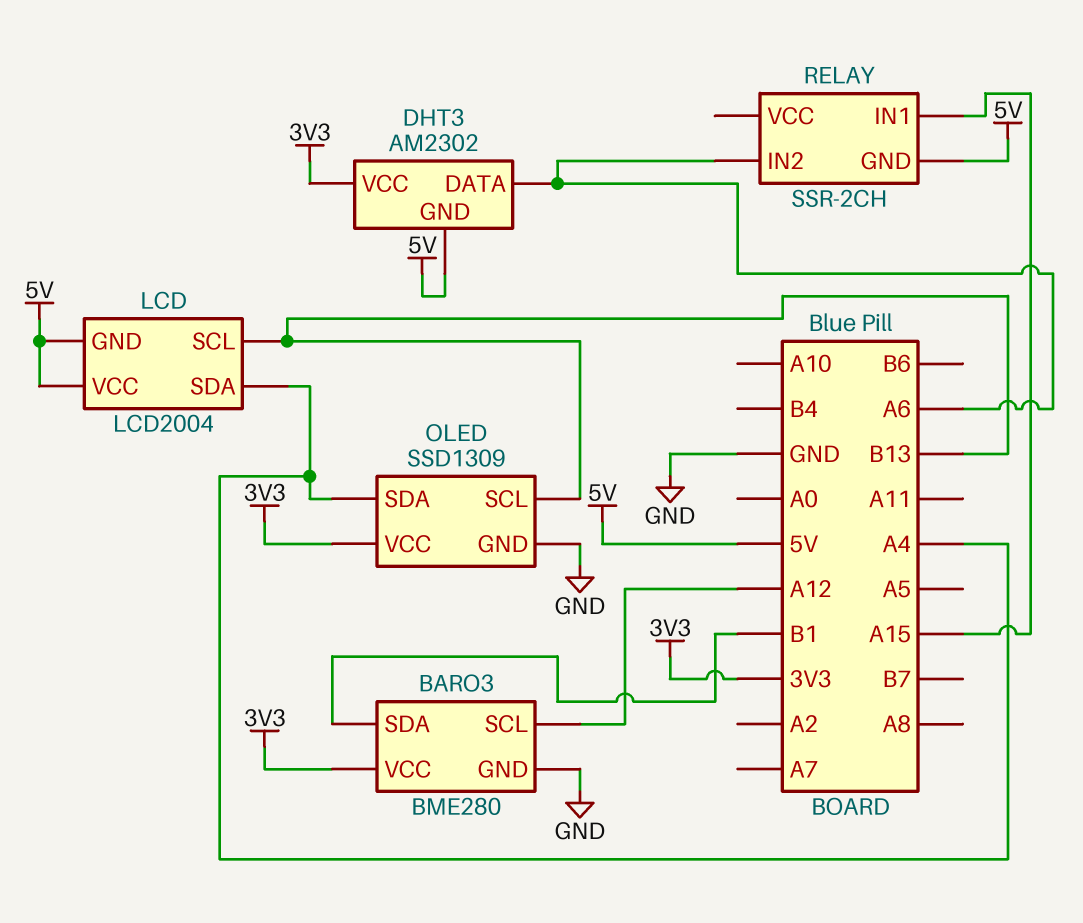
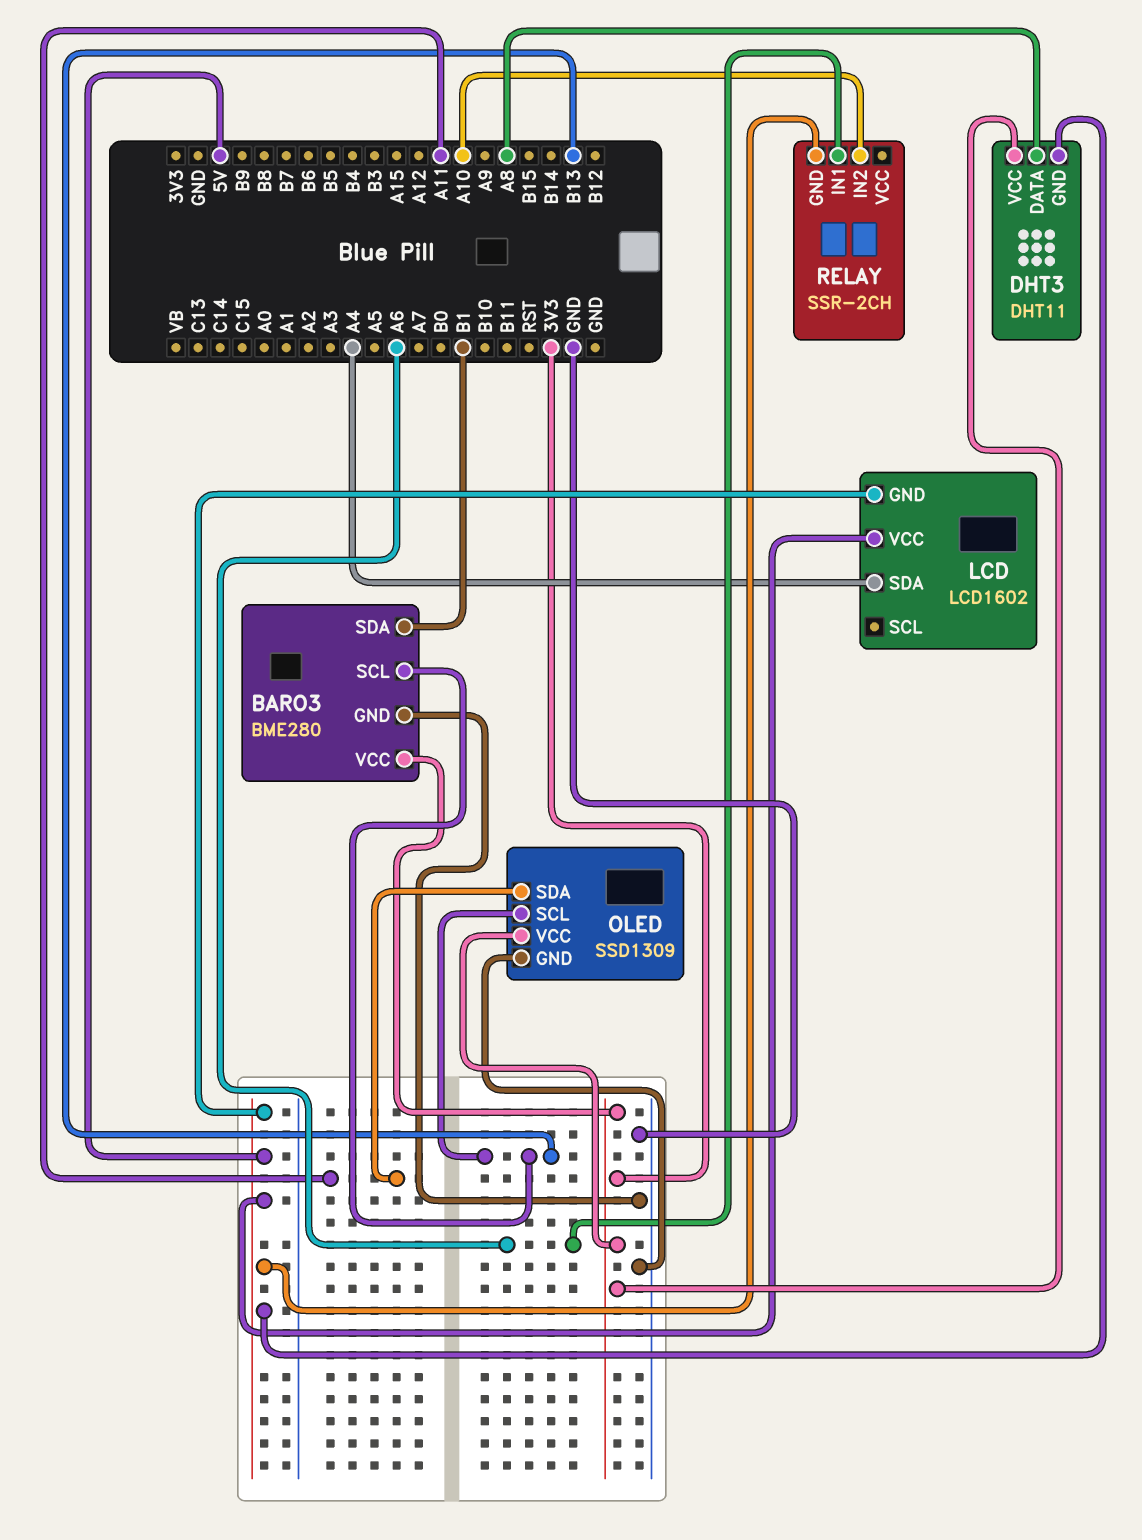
BARO3 pin SCL: A12 -> B13
DHT3: AM2302 -> DHT11
DHT3 pin DATA: A6 -> A8
LCD: LCD2004 -> LCD1602
LCD pin SCL: B13 -> none
OLED pin SDA: A4 -> A11
RELAY pin IN1: A15 -> A6
RELAY pin IN2: A6 -> A10

